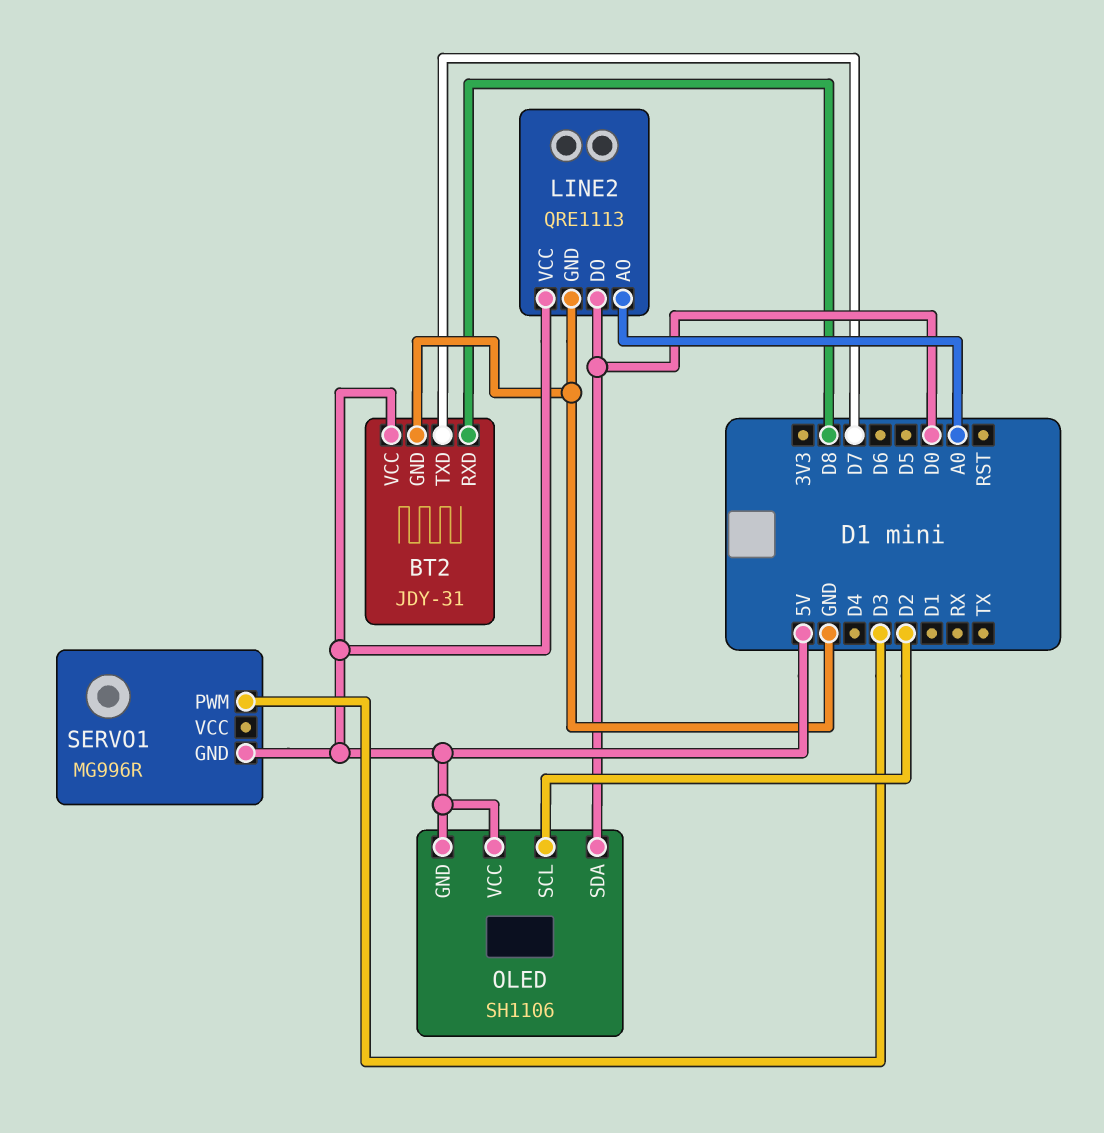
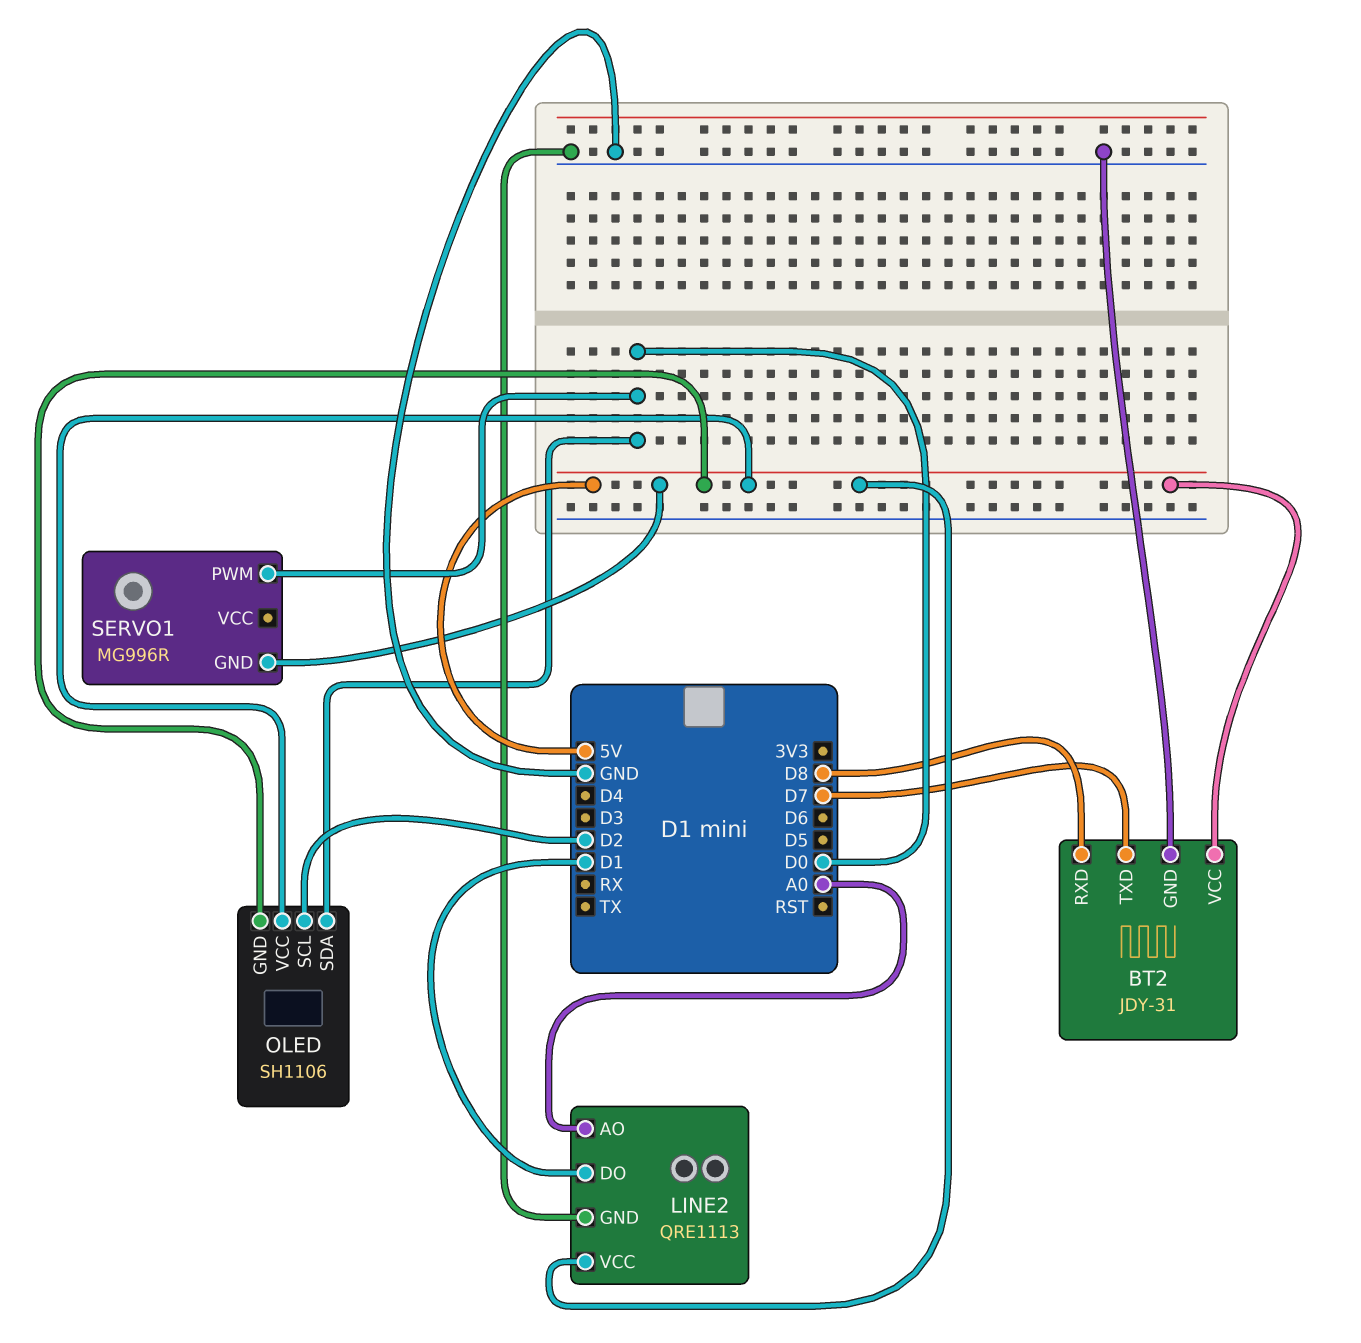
LINE2 pin DO: D0 -> D1
SERVO1 pin PWM: D3 -> D0

